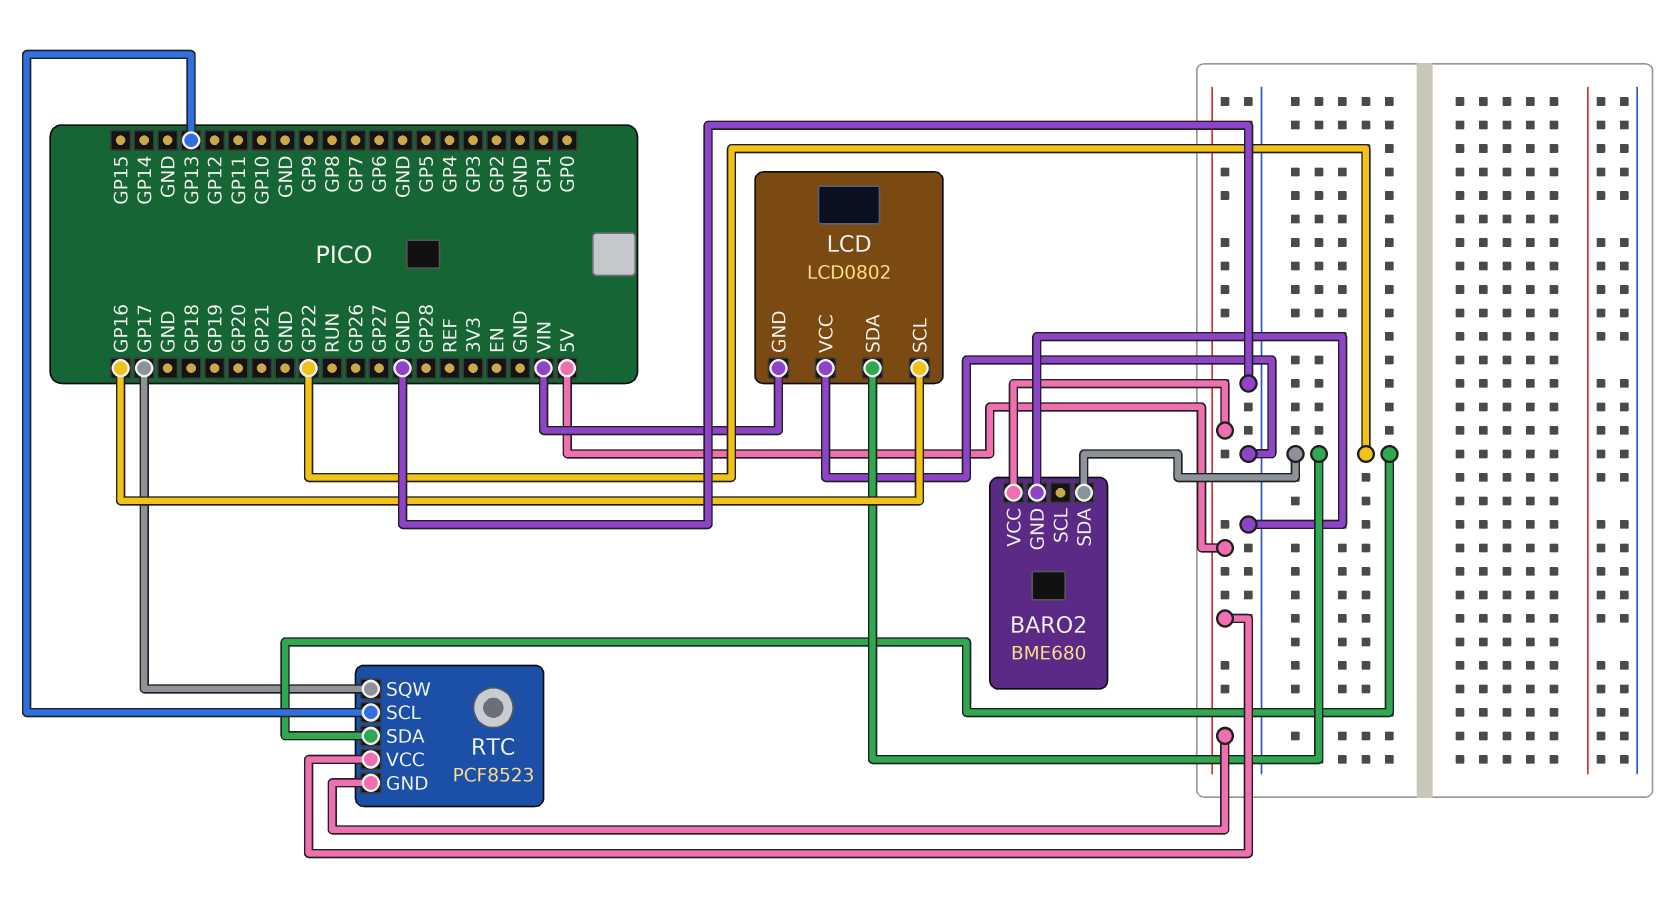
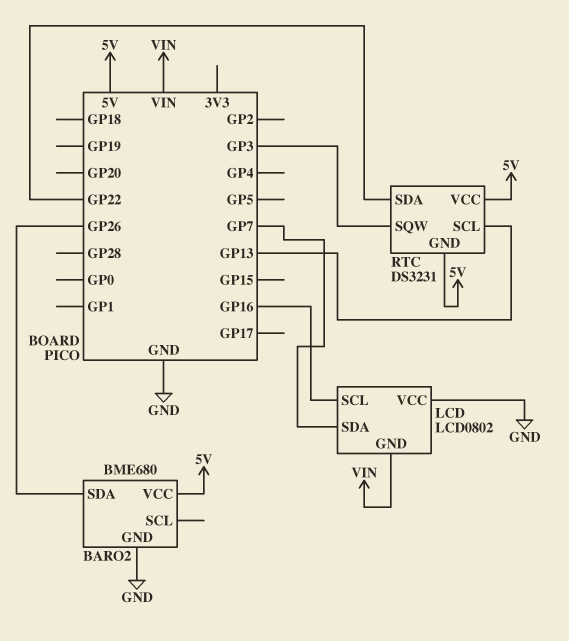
BARO2 pin SDA: GP22 -> GP26
LCD pin SDA: GP22 -> GP7
RTC: PCF8523 -> DS3231
RTC pin SQW: GP17 -> GP3

